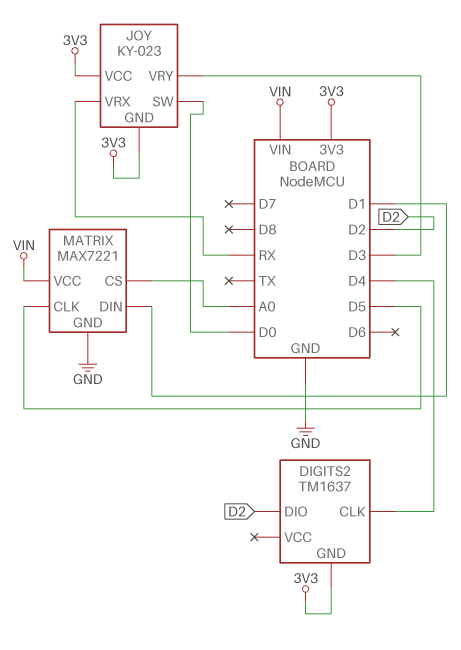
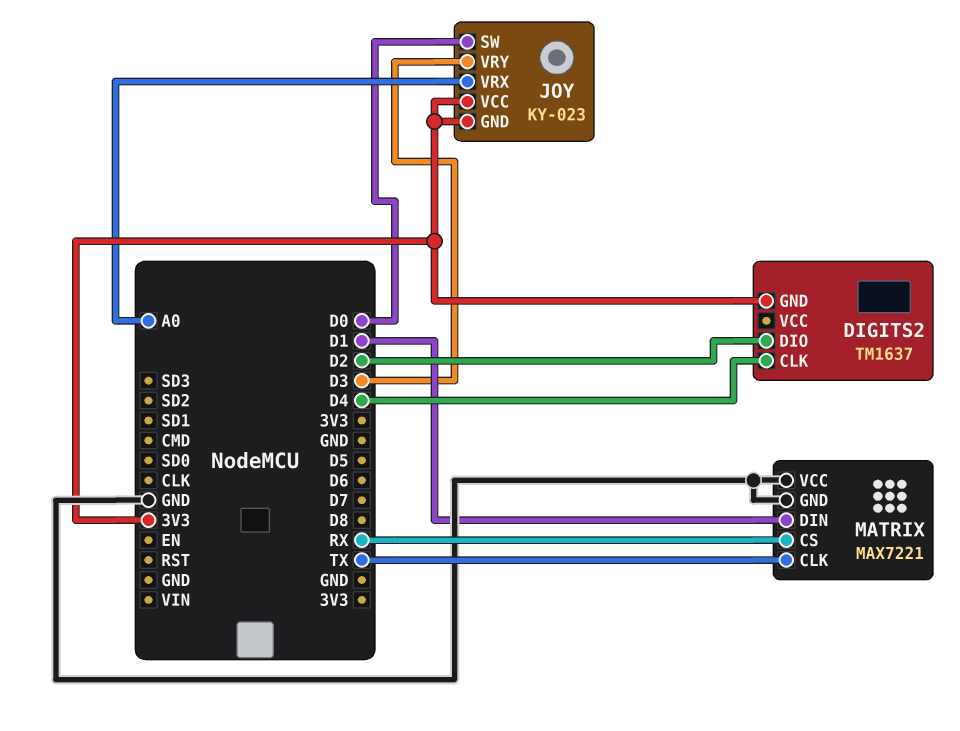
JOY pin VRX: RX -> A0
MATRIX pin CLK: D5 -> TX
MATRIX pin CS: A0 -> RX
MATRIX pin VCC: VIN -> GND

